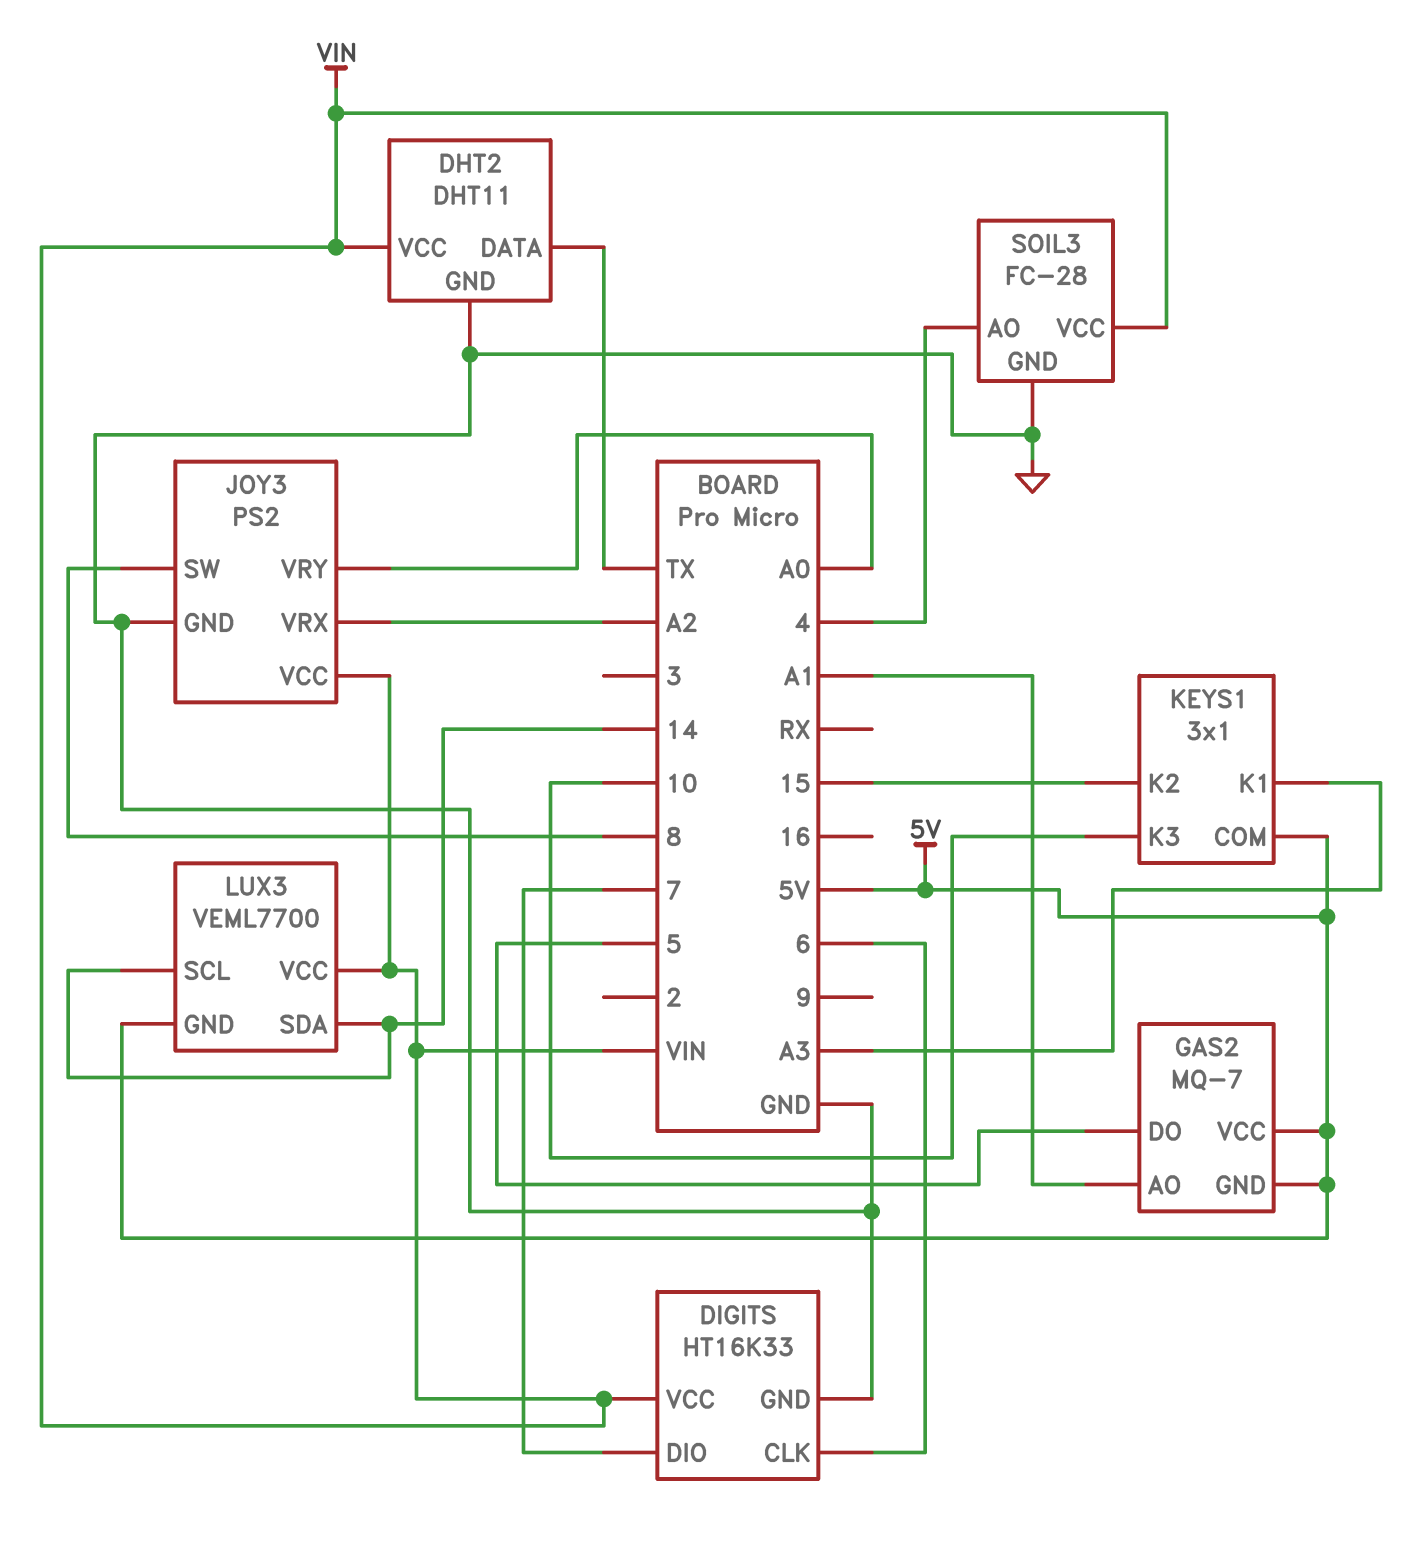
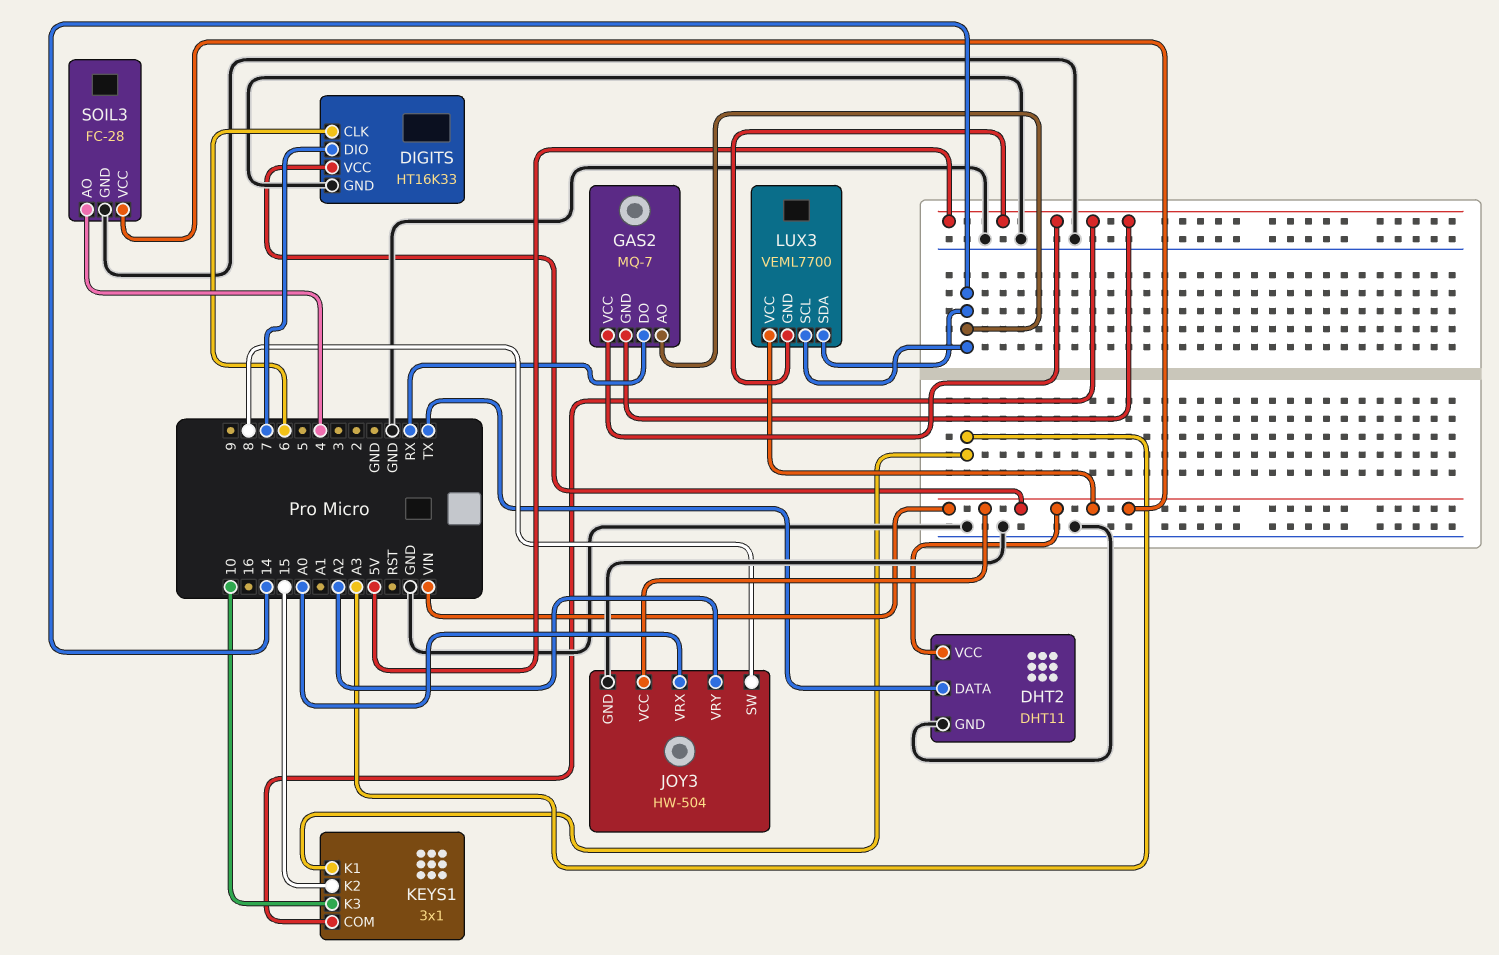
GAS2 pin AO: A1 -> 14
GAS2 pin DO: 5 -> RX
JOY3: PS2 -> HW-504
JOY3 pin VRX: A2 -> A0
JOY3 pin VRY: A0 -> A2

